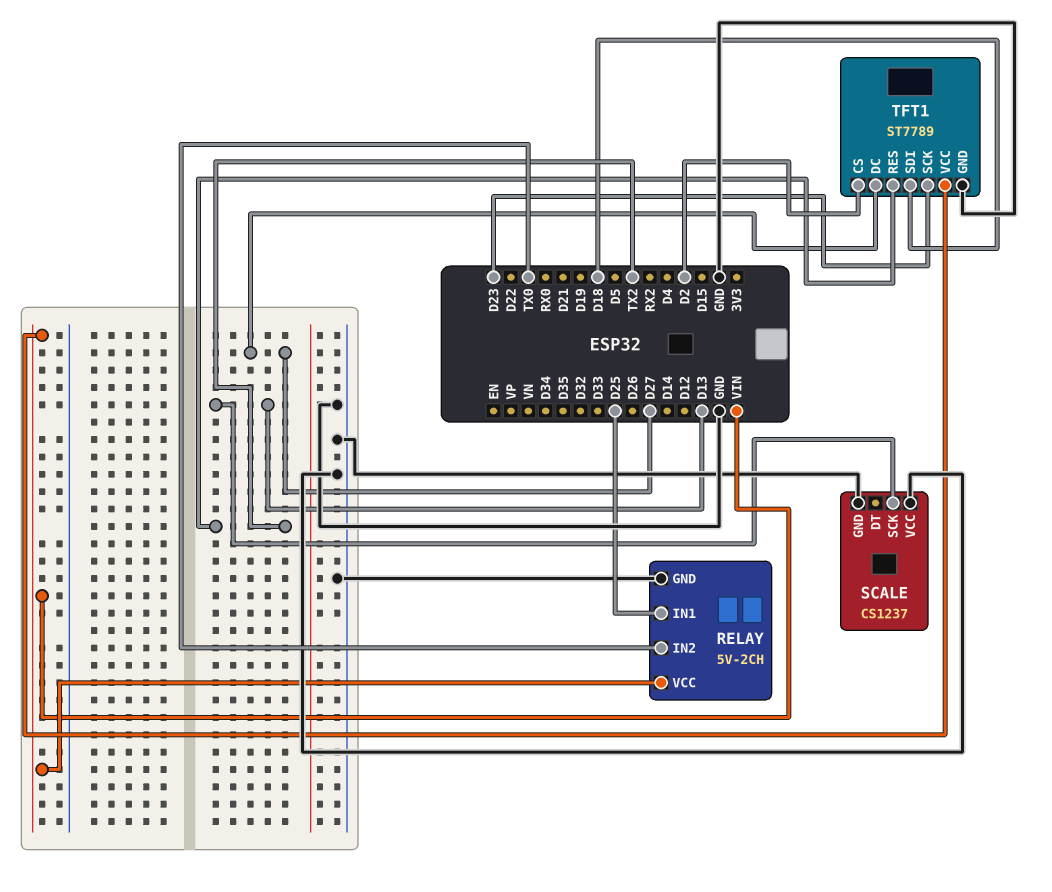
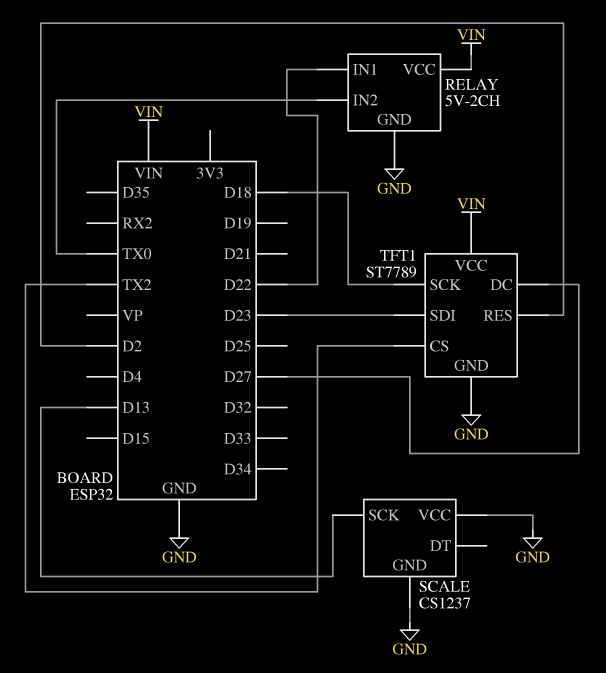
RELAY pin IN1: D25 -> D22
TFT1 pin CS: D2 -> TX2
TFT1 pin RES: TX2 -> D2
TFT1 pin SCK: D23 -> D18
TFT1 pin SDI: D18 -> D23

